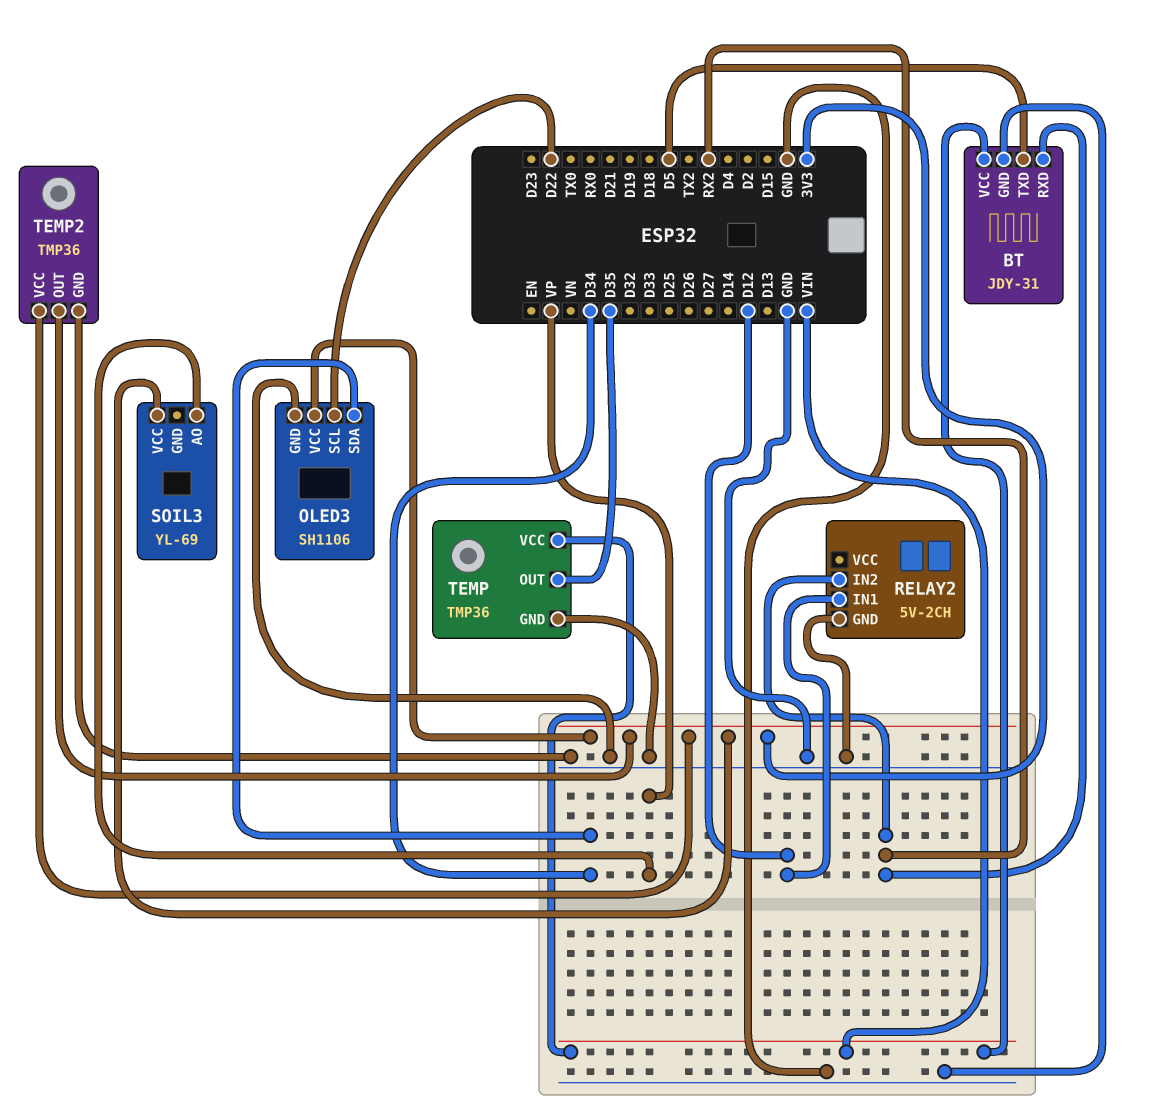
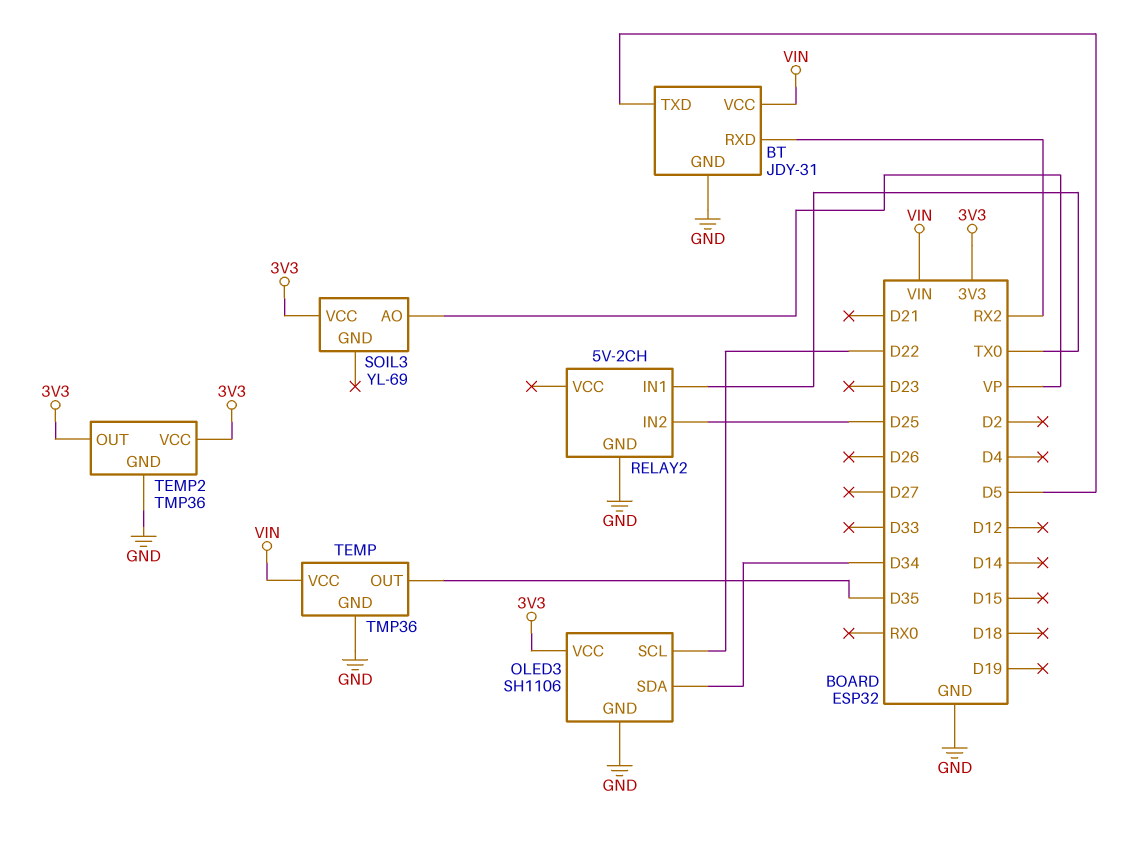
RELAY2 pin IN1: D12 -> TX0
RELAY2 pin IN2: RX2 -> D25

